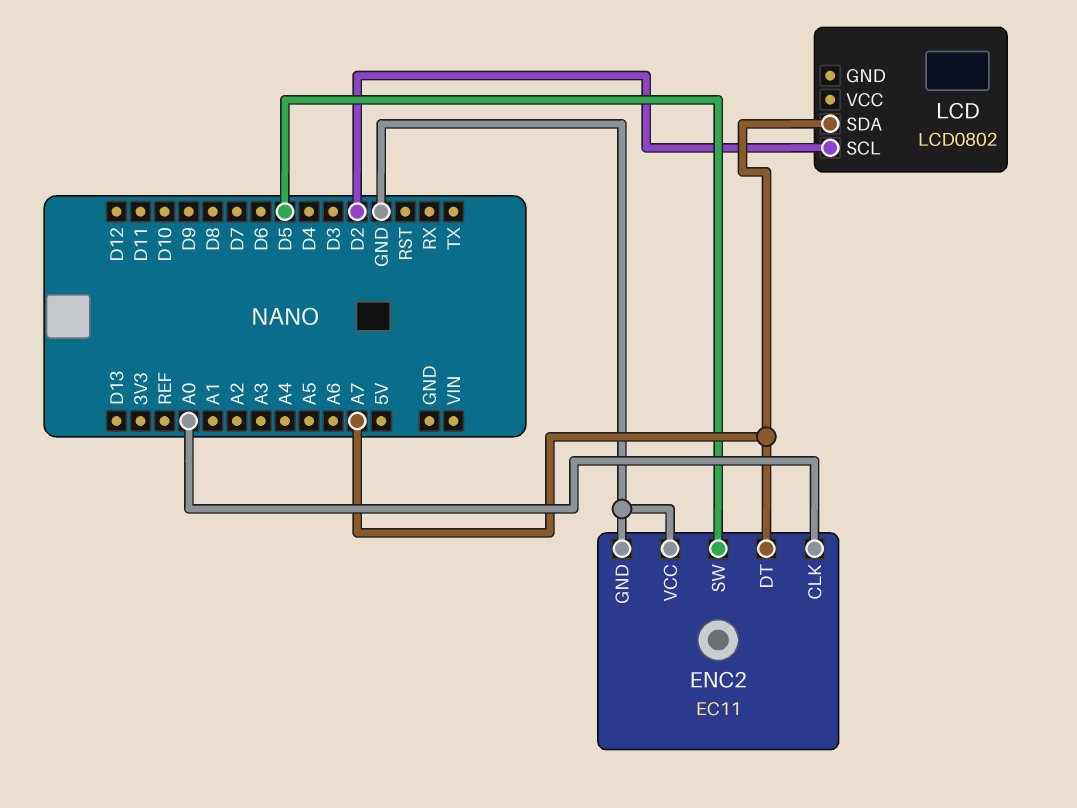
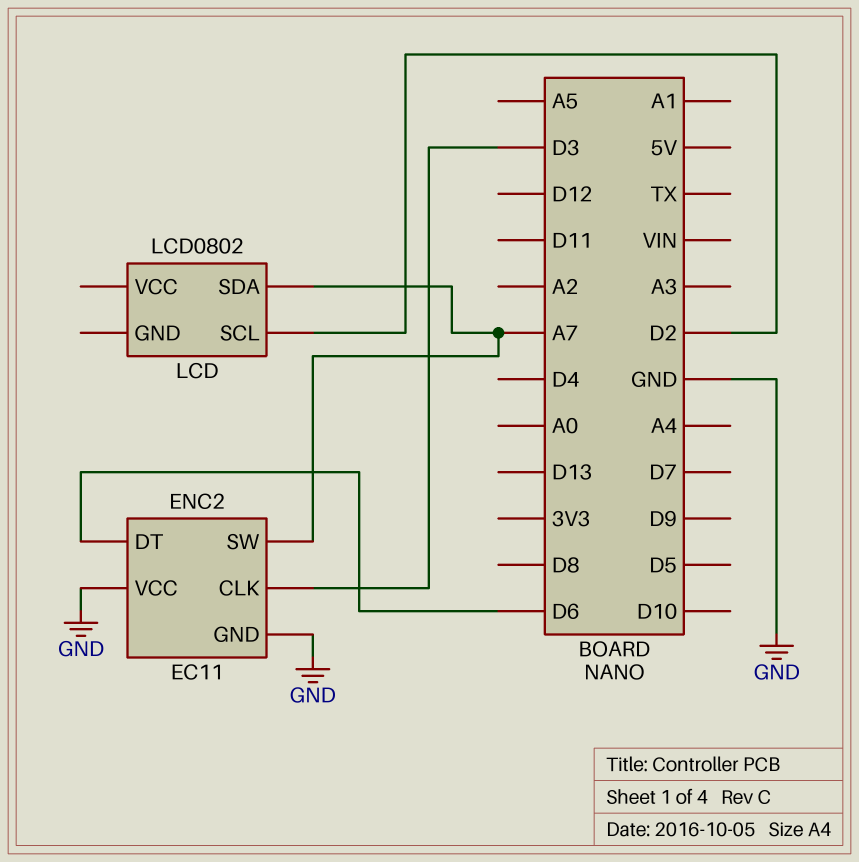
ENC2 pin CLK: A0 -> D3
ENC2 pin DT: A7 -> D6
ENC2 pin SW: D5 -> A7

